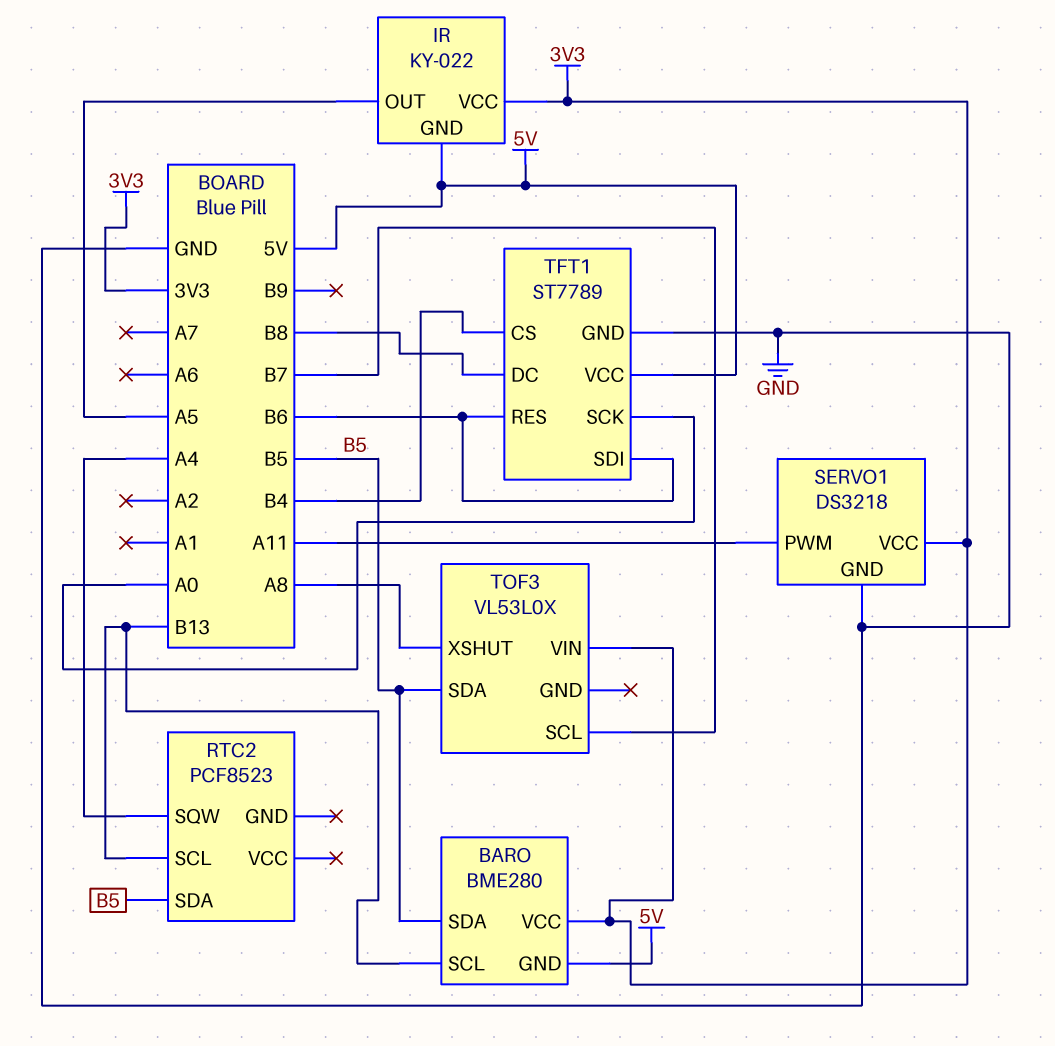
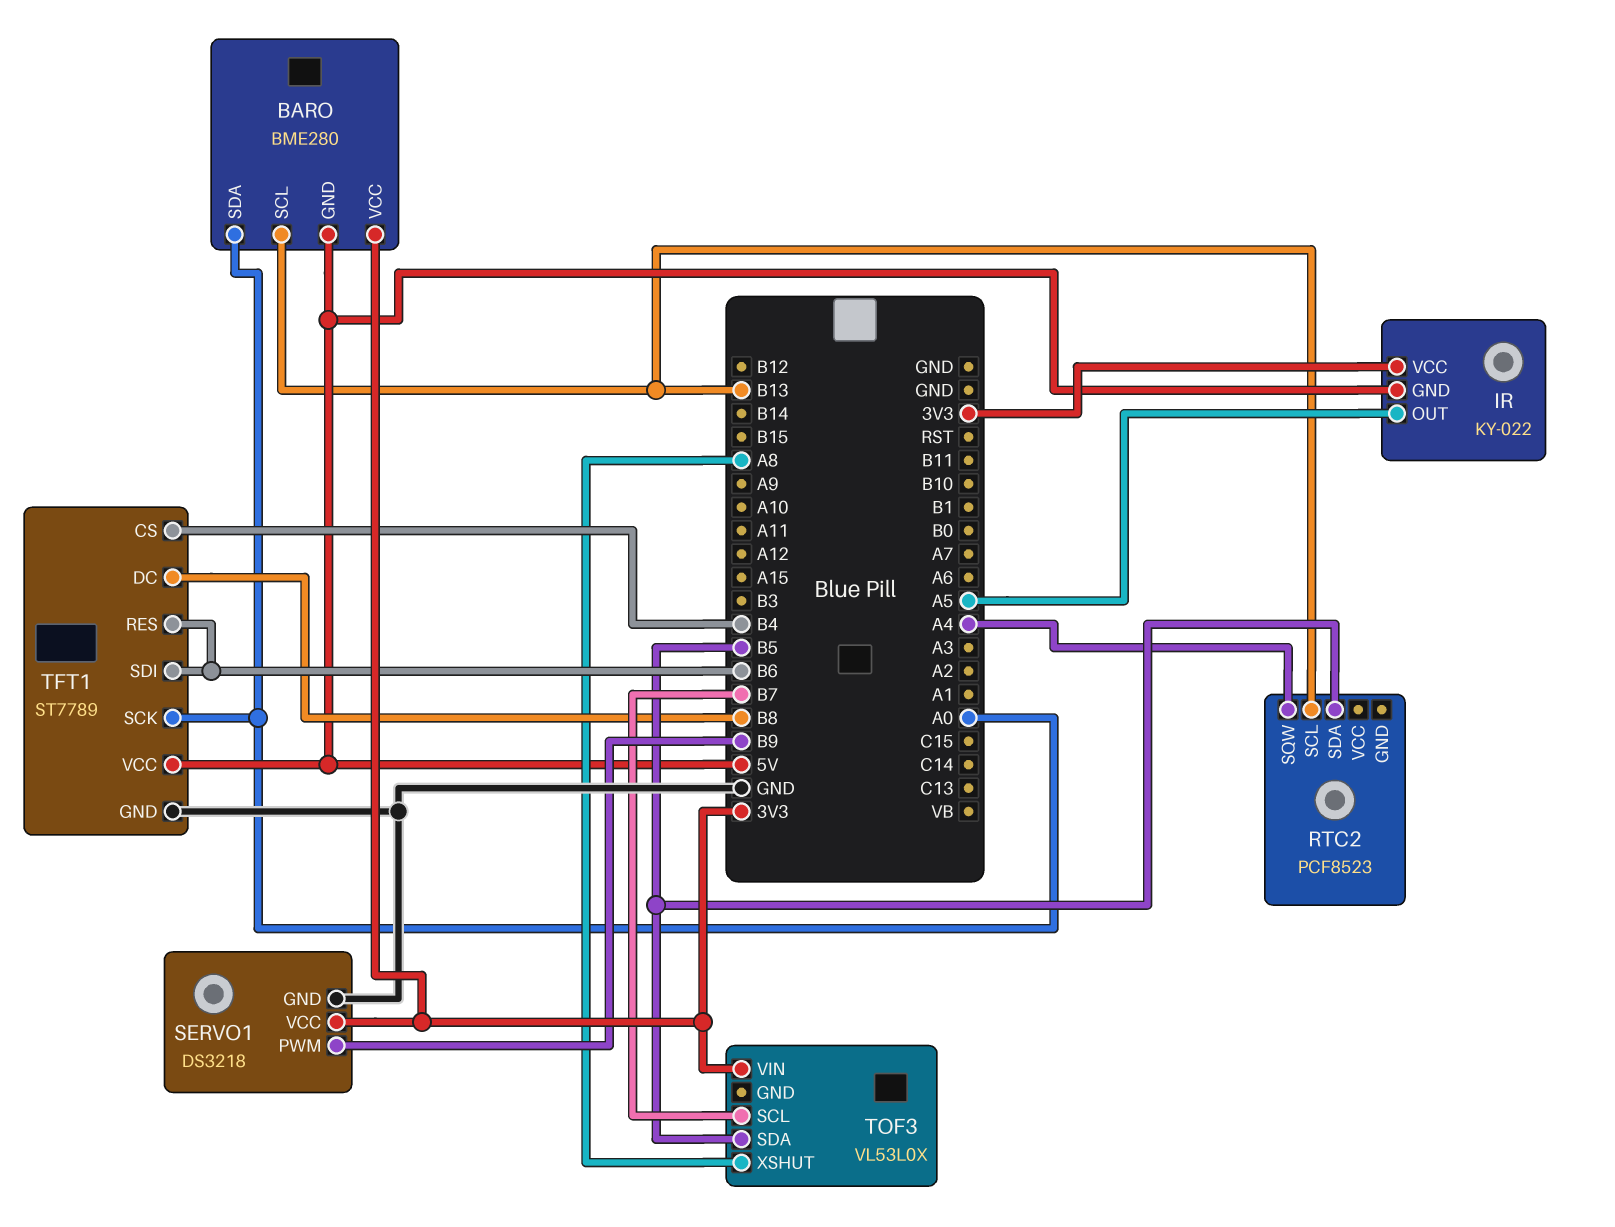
BARO pin SDA: B5 -> A0
SERVO1 pin PWM: A11 -> B9

